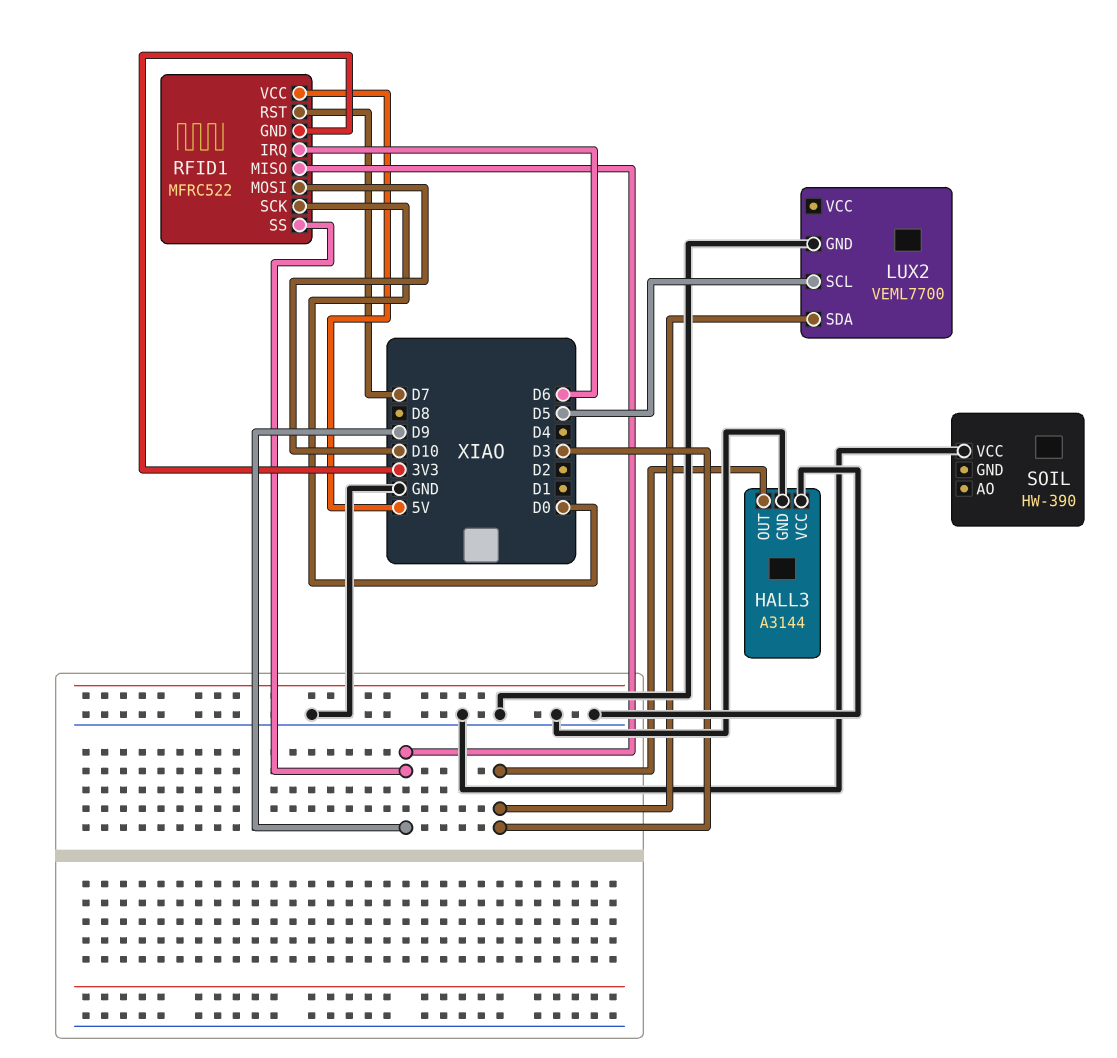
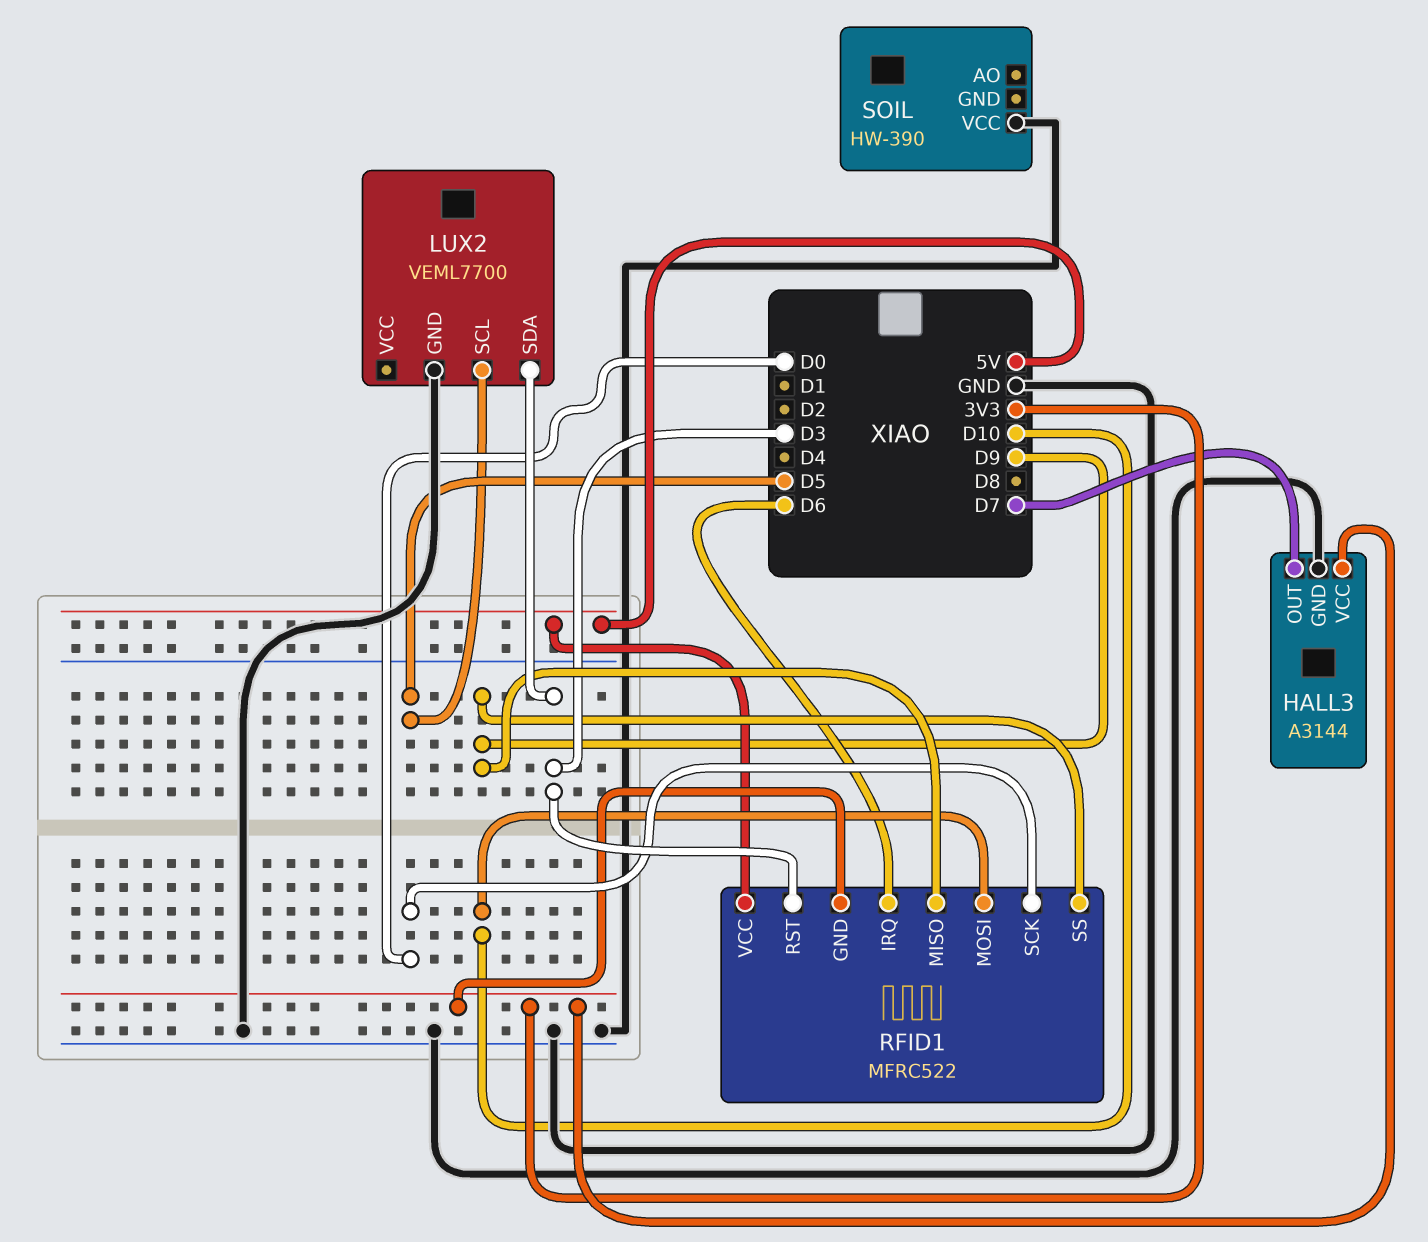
HALL3 pin OUT: D3 -> D7
HALL3 pin VCC: GND -> 3V3
RFID1 pin RST: D7 -> D3

